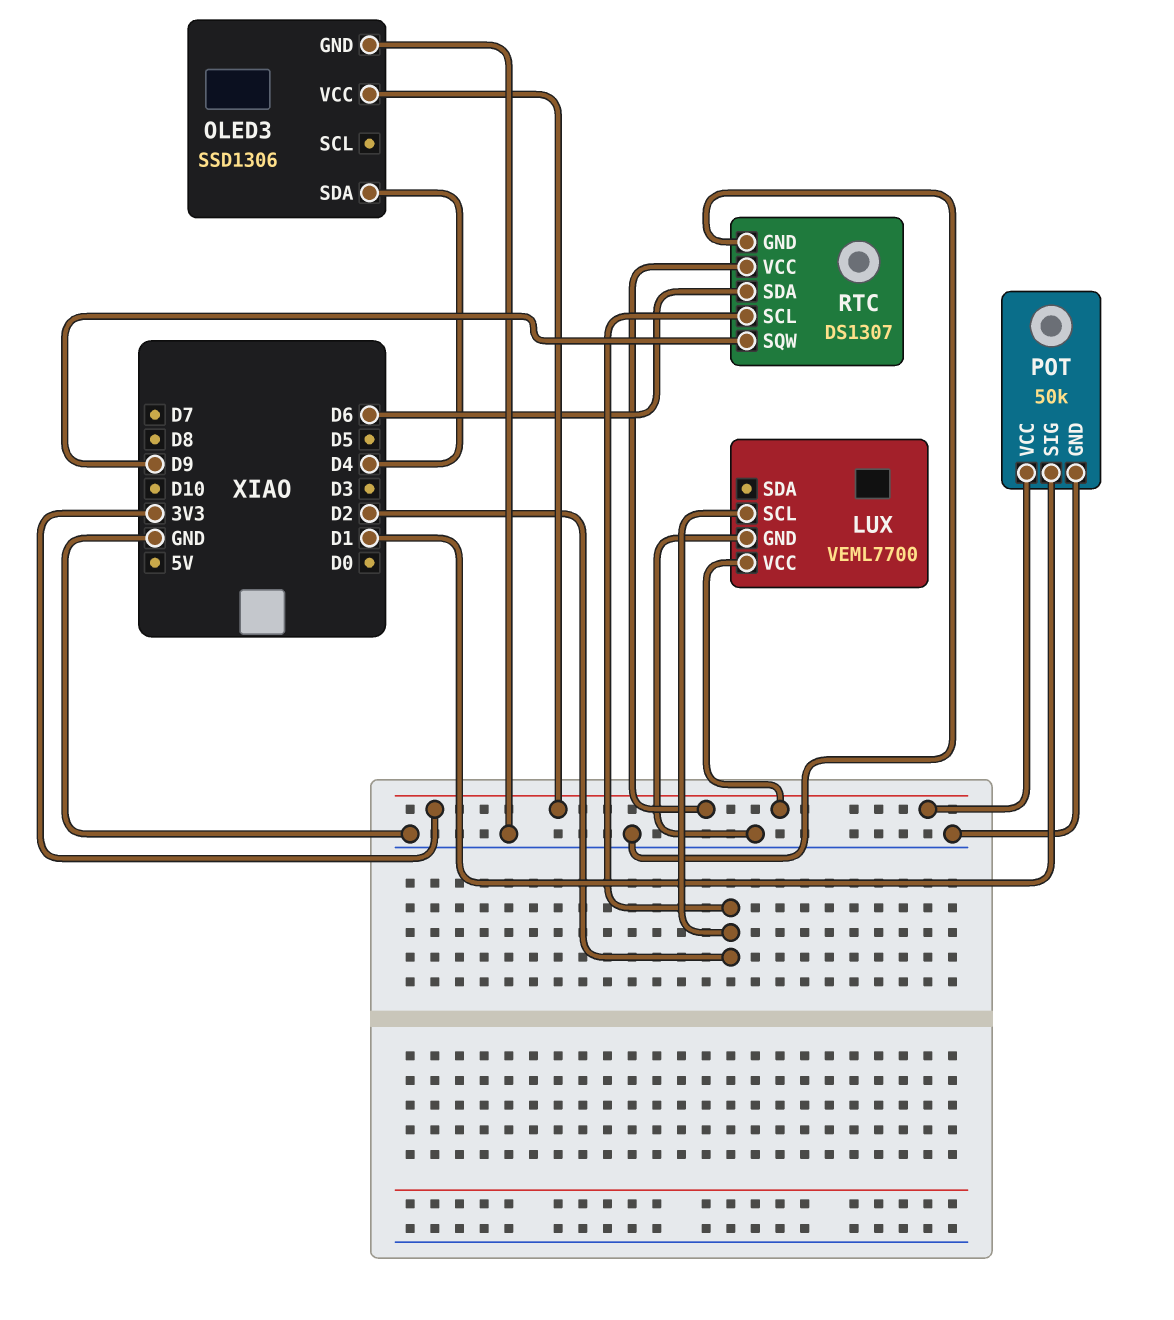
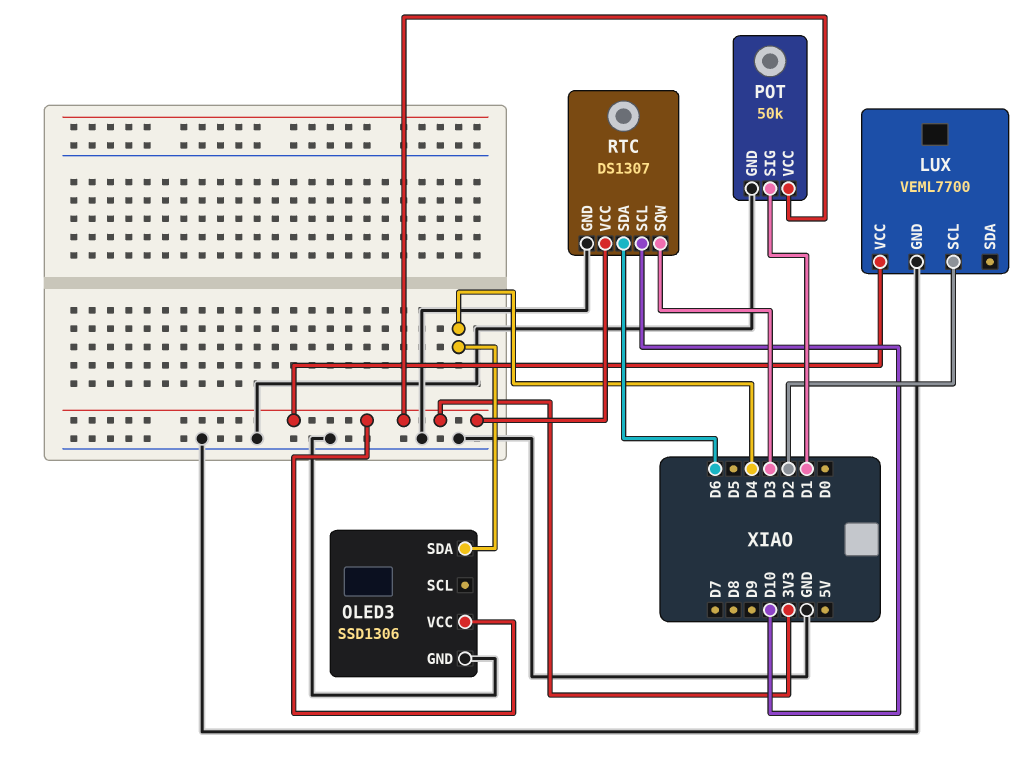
RTC pin SCL: D2 -> D10
RTC pin SQW: D9 -> D3

